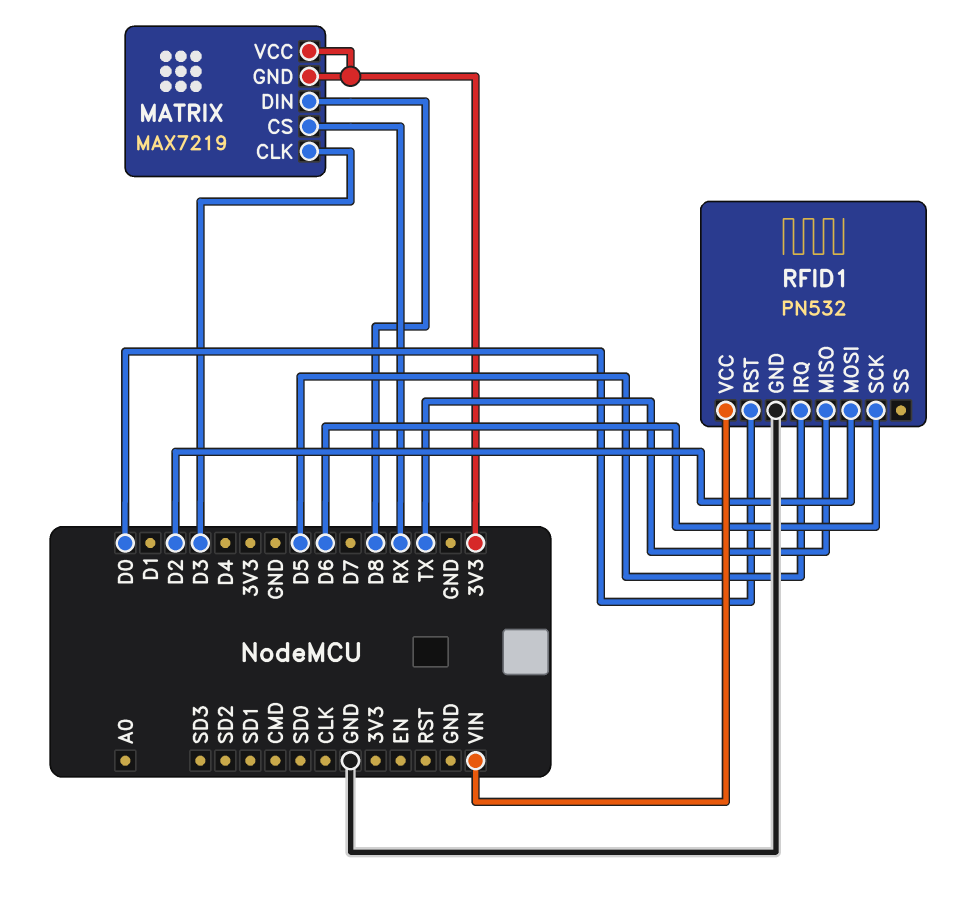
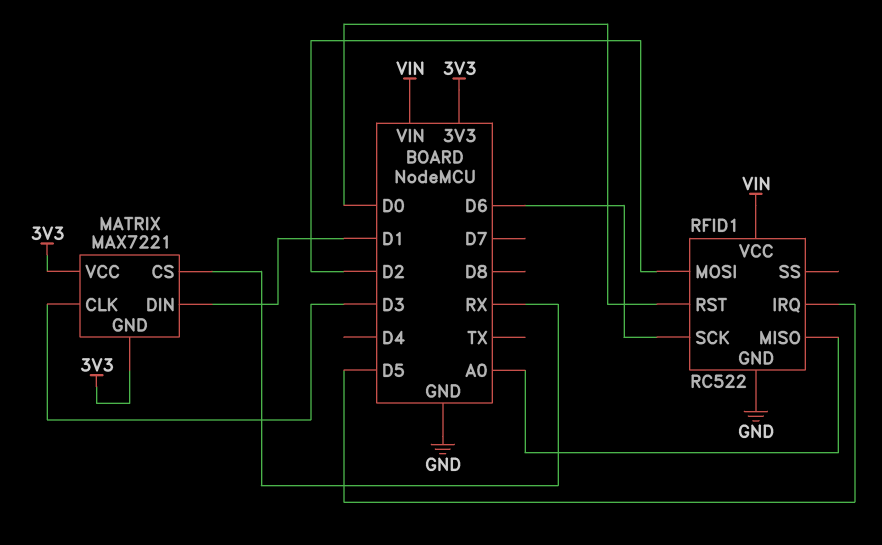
MATRIX: MAX7219 -> MAX7221
MATRIX pin DIN: D8 -> D1
RFID1: PN532 -> RC522
RFID1 pin MISO: TX -> A0

